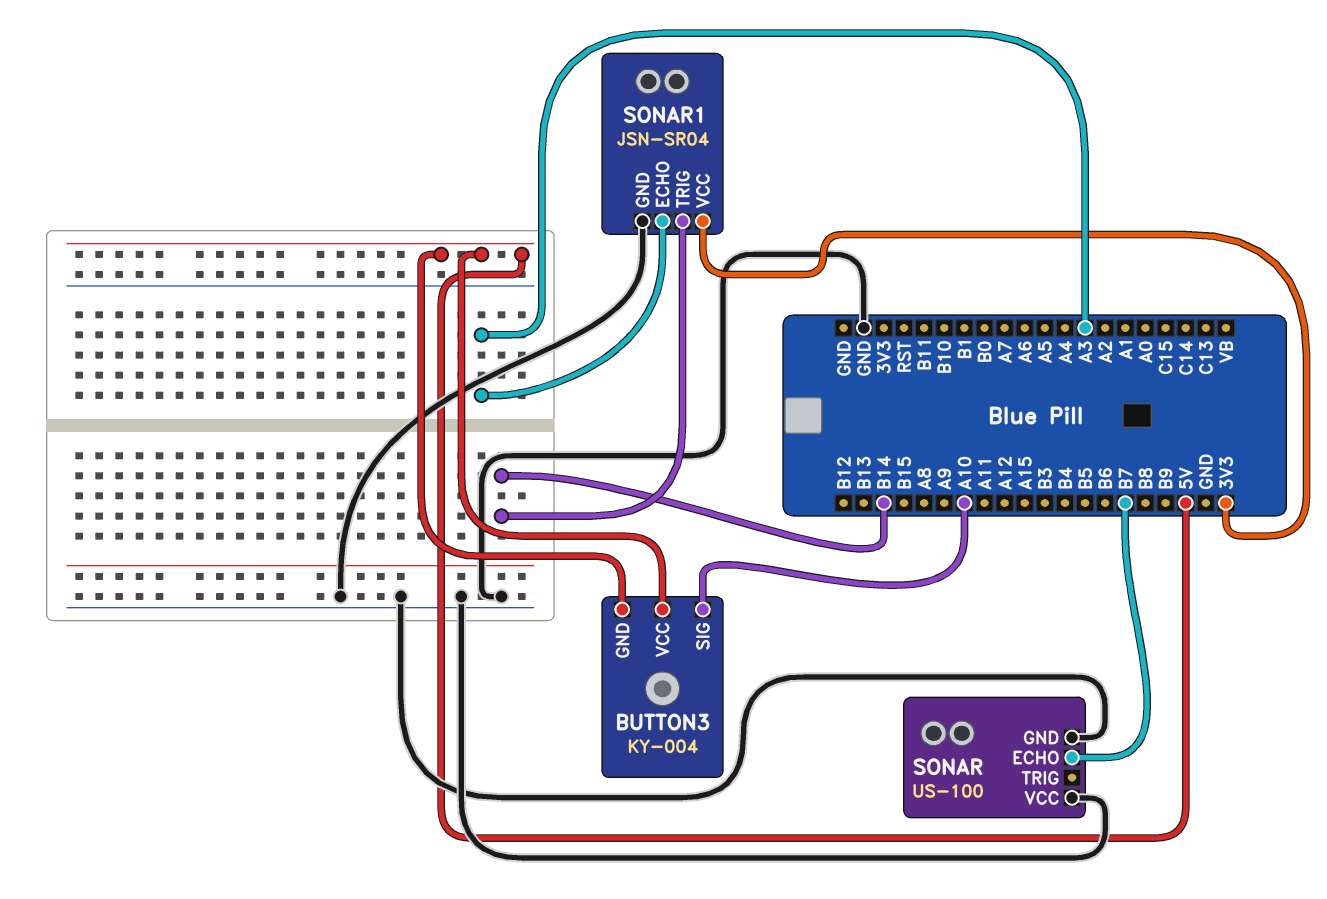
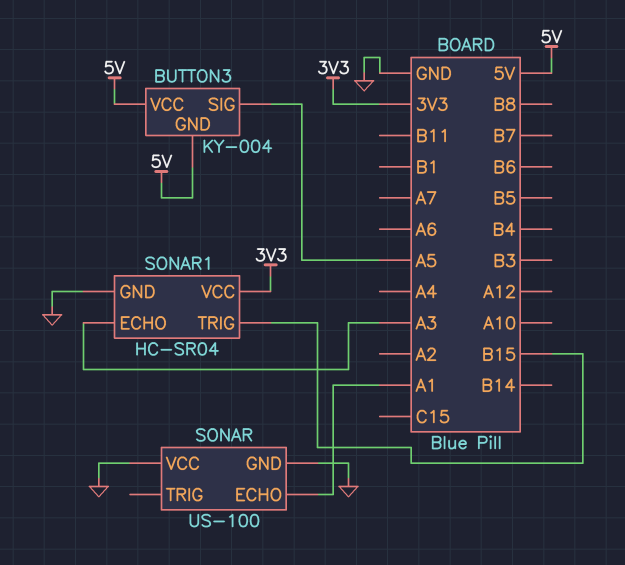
BUTTON3 pin SIG: A10 -> A5
SONAR pin ECHO: B7 -> A1
SONAR1: JSN-SR04 -> HC-SR04
SONAR1 pin TRIG: B14 -> B15

